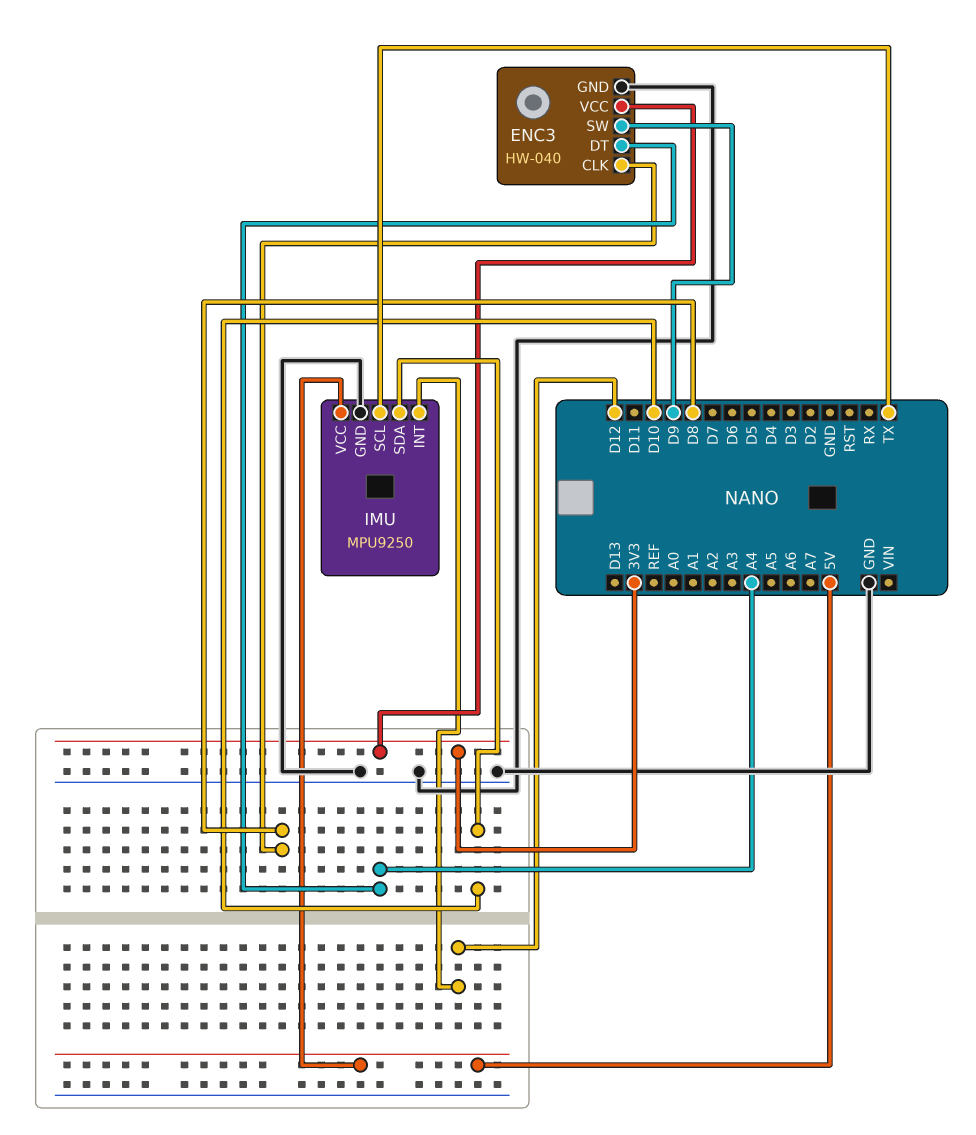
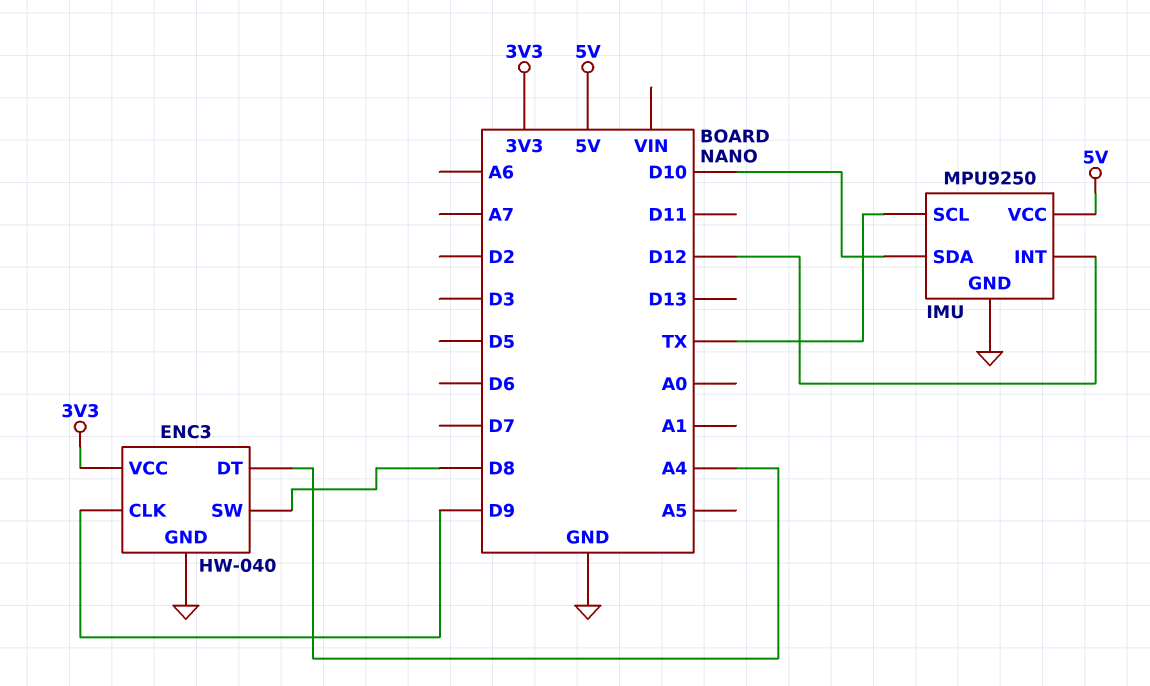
ENC3 pin CLK: D8 -> D9
ENC3 pin SW: D9 -> D8

